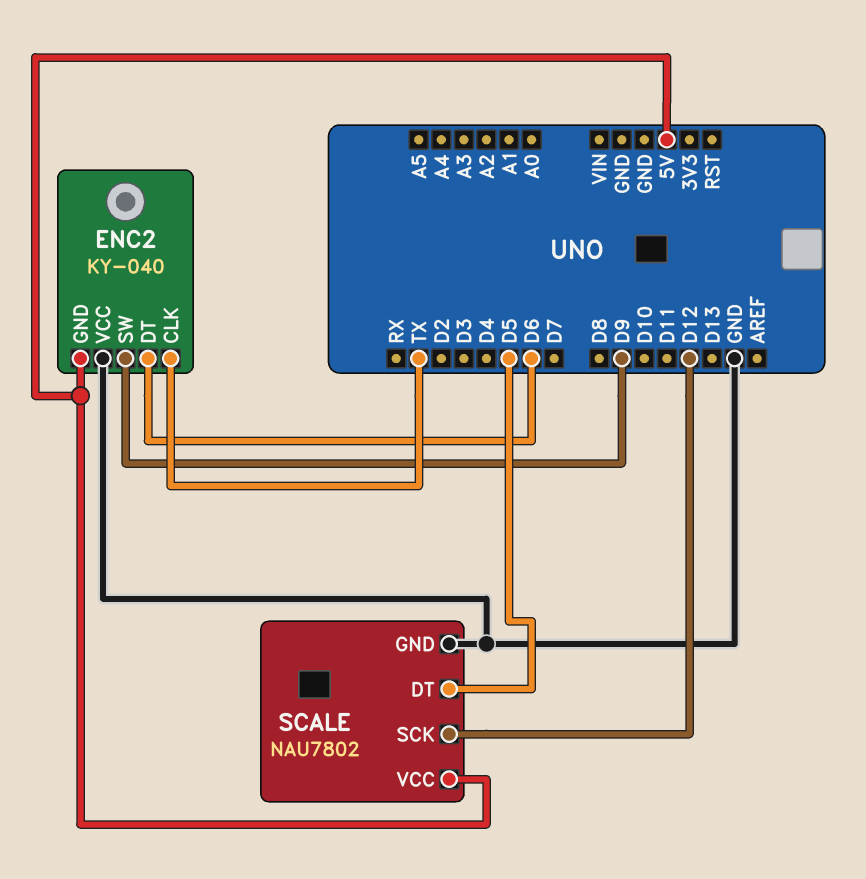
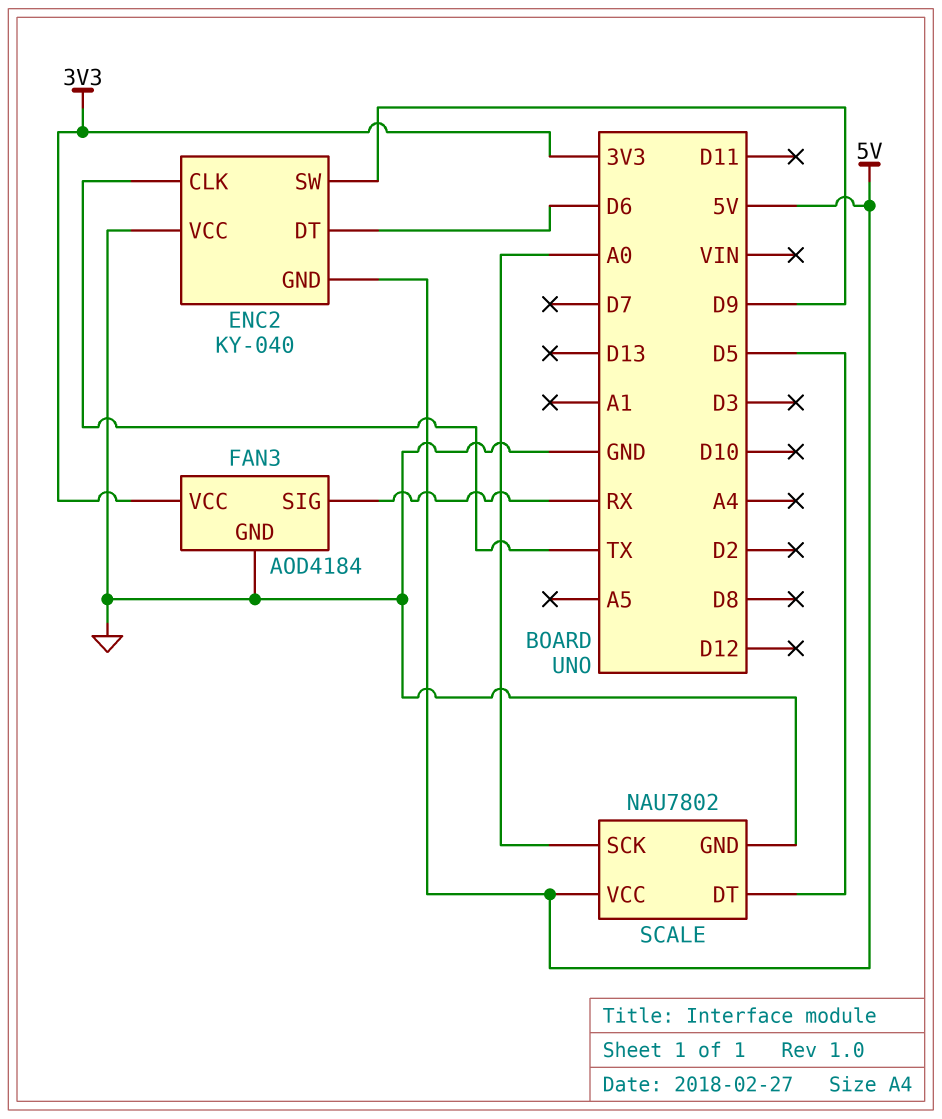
FAN3: none -> AOD4184
FAN3 pin GND: none -> GND
FAN3 pin SIG: none -> RX
FAN3 pin VCC: none -> 3V3
SCALE pin SCK: D12 -> A0

